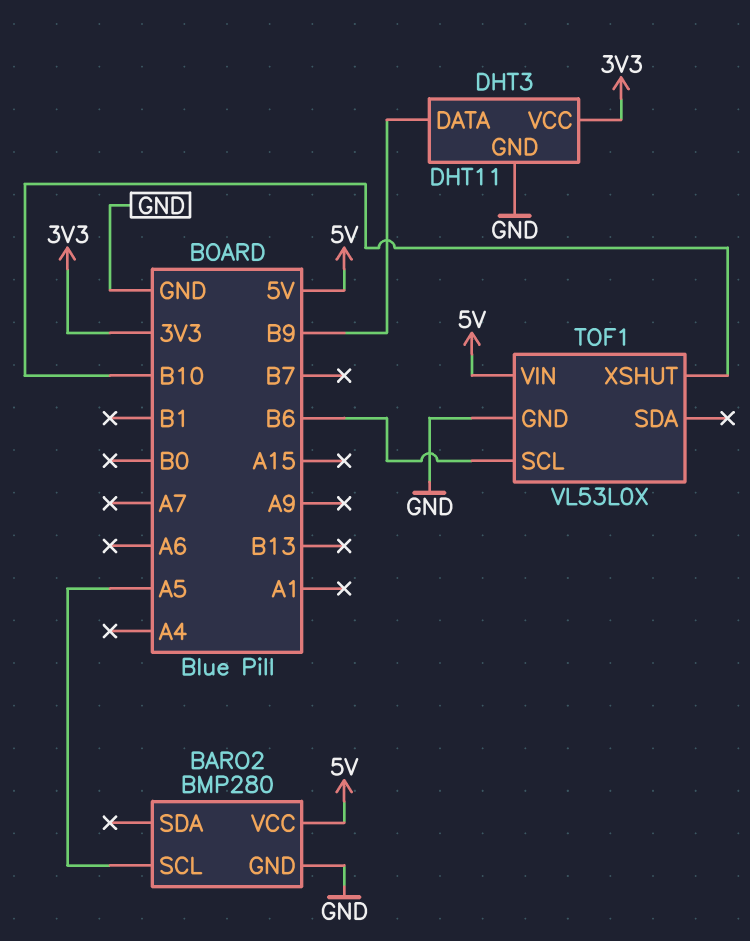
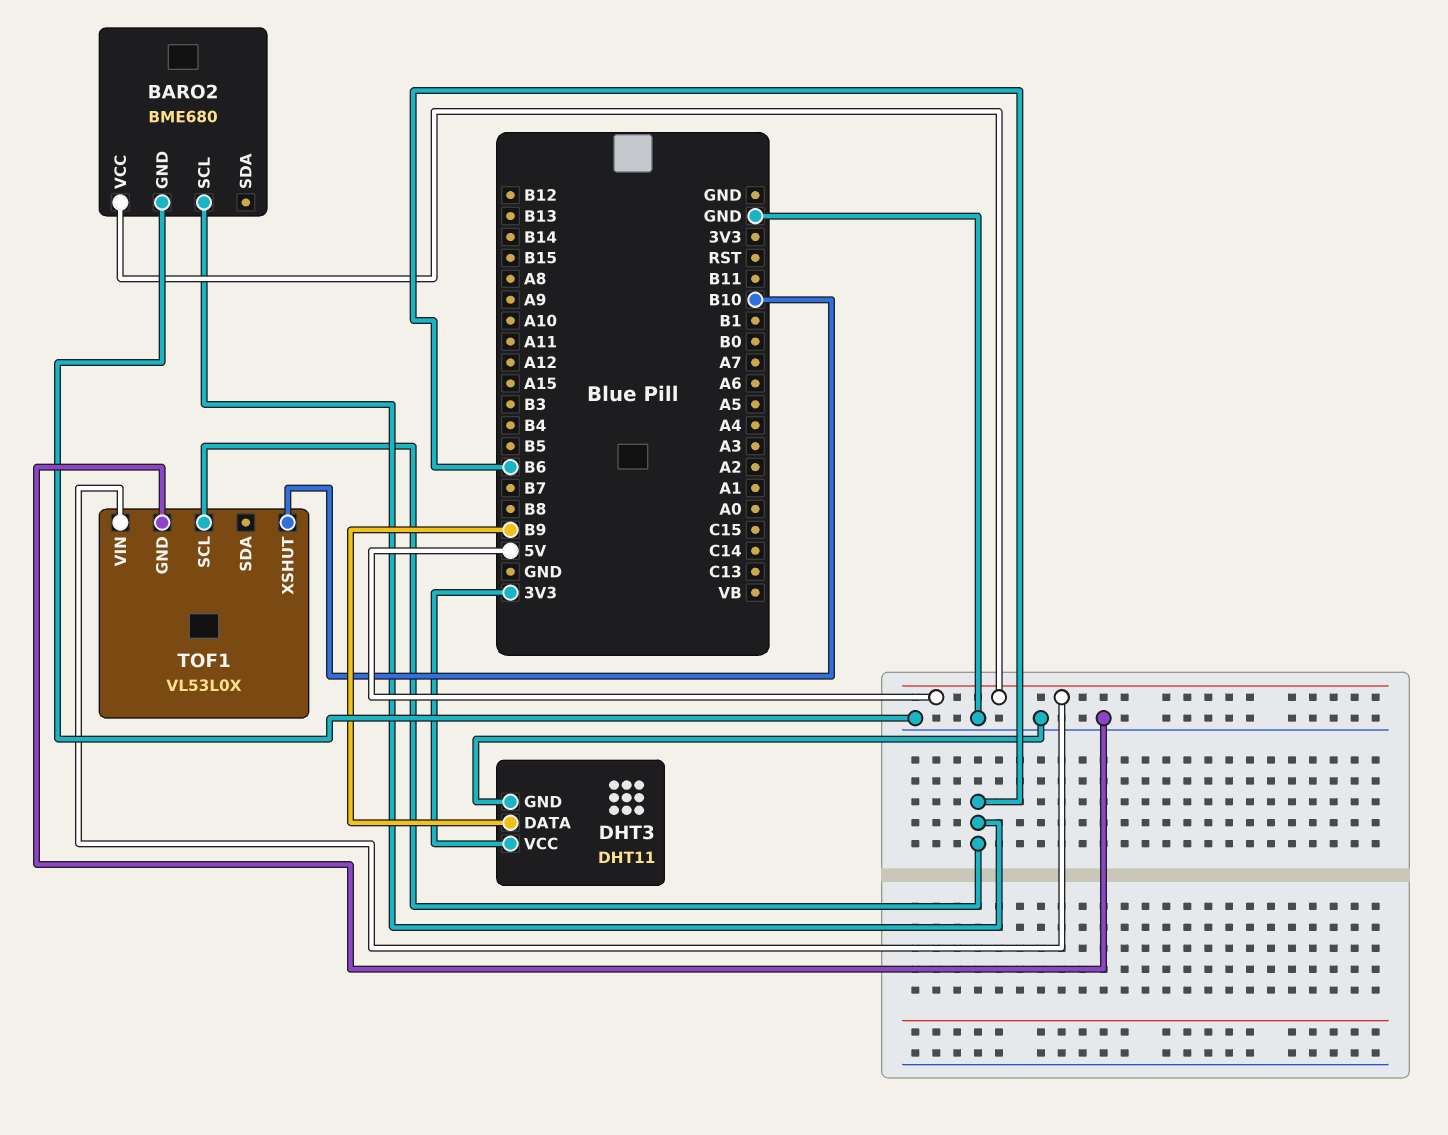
BARO2: BMP280 -> BME680
BARO2 pin SCL: A5 -> B6

